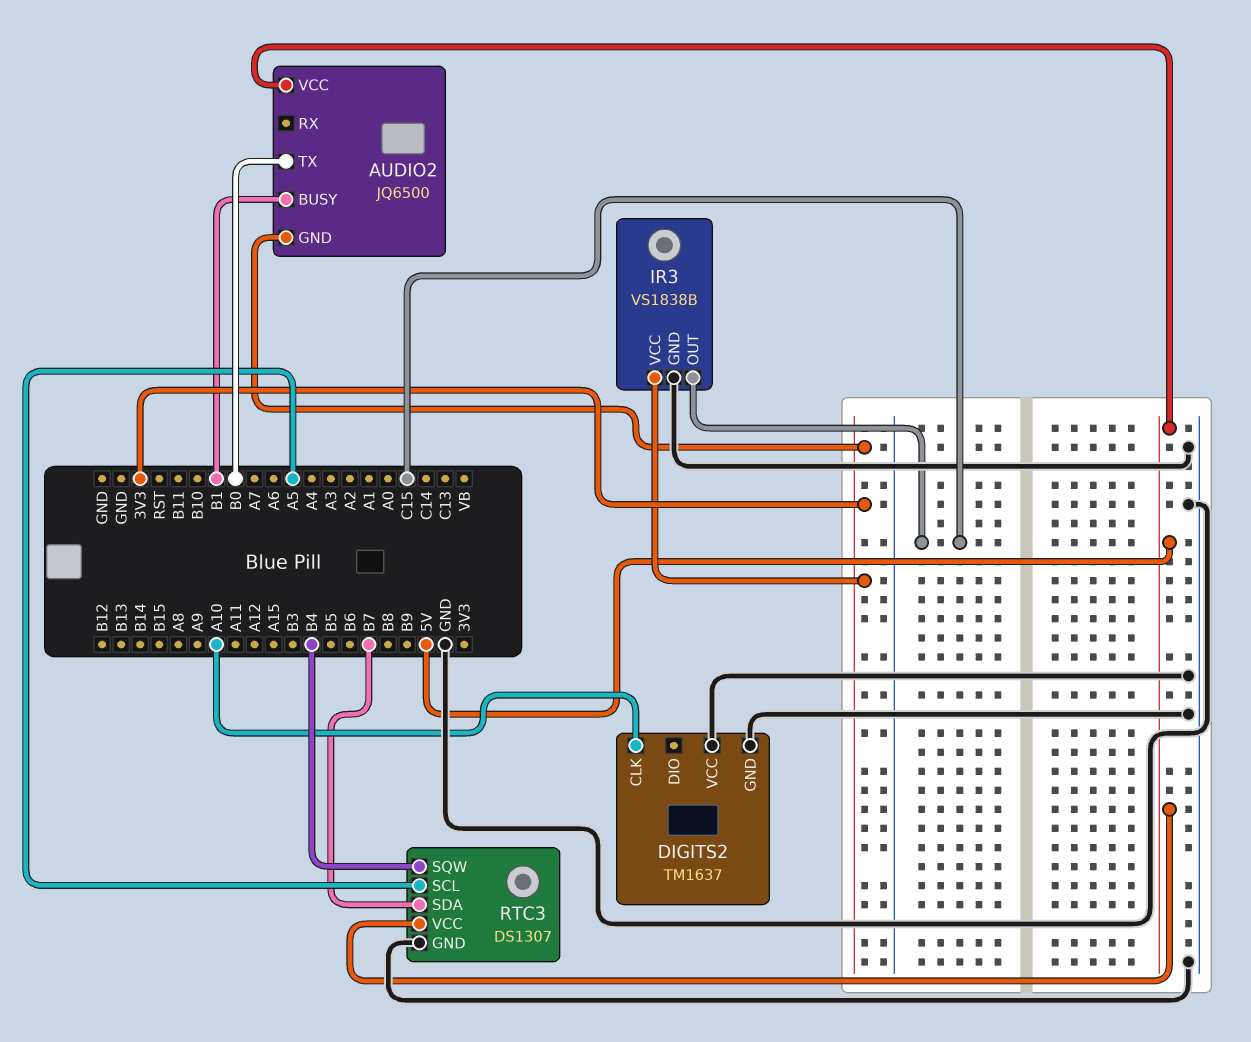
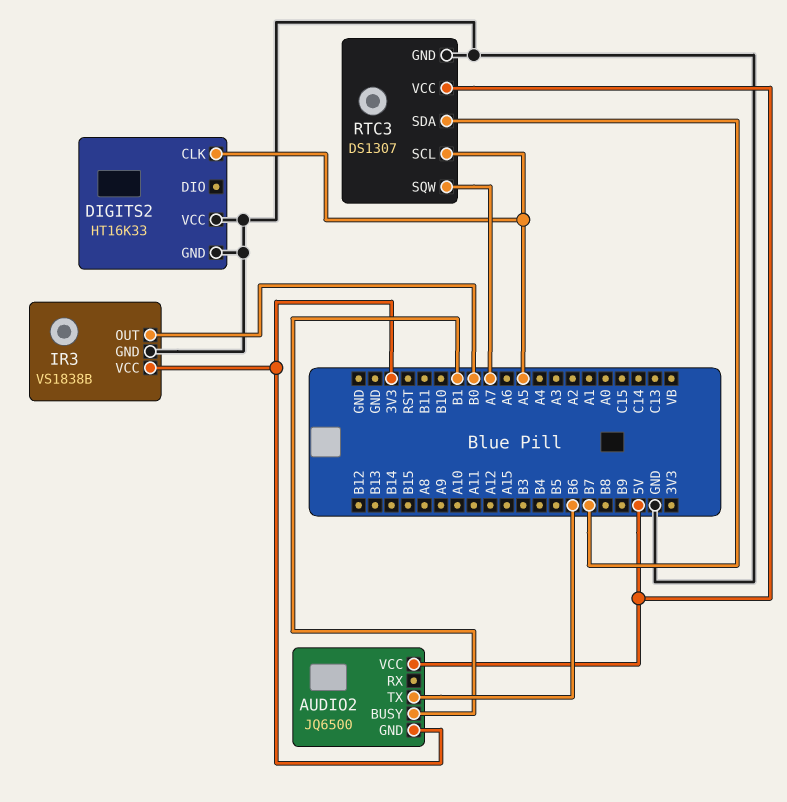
AUDIO2 pin TX: B0 -> B6
DIGITS2: TM1637 -> HT16K33
DIGITS2 pin CLK: A10 -> A5
IR3 pin OUT: C15 -> B0
RTC3 pin SQW: B4 -> A7

